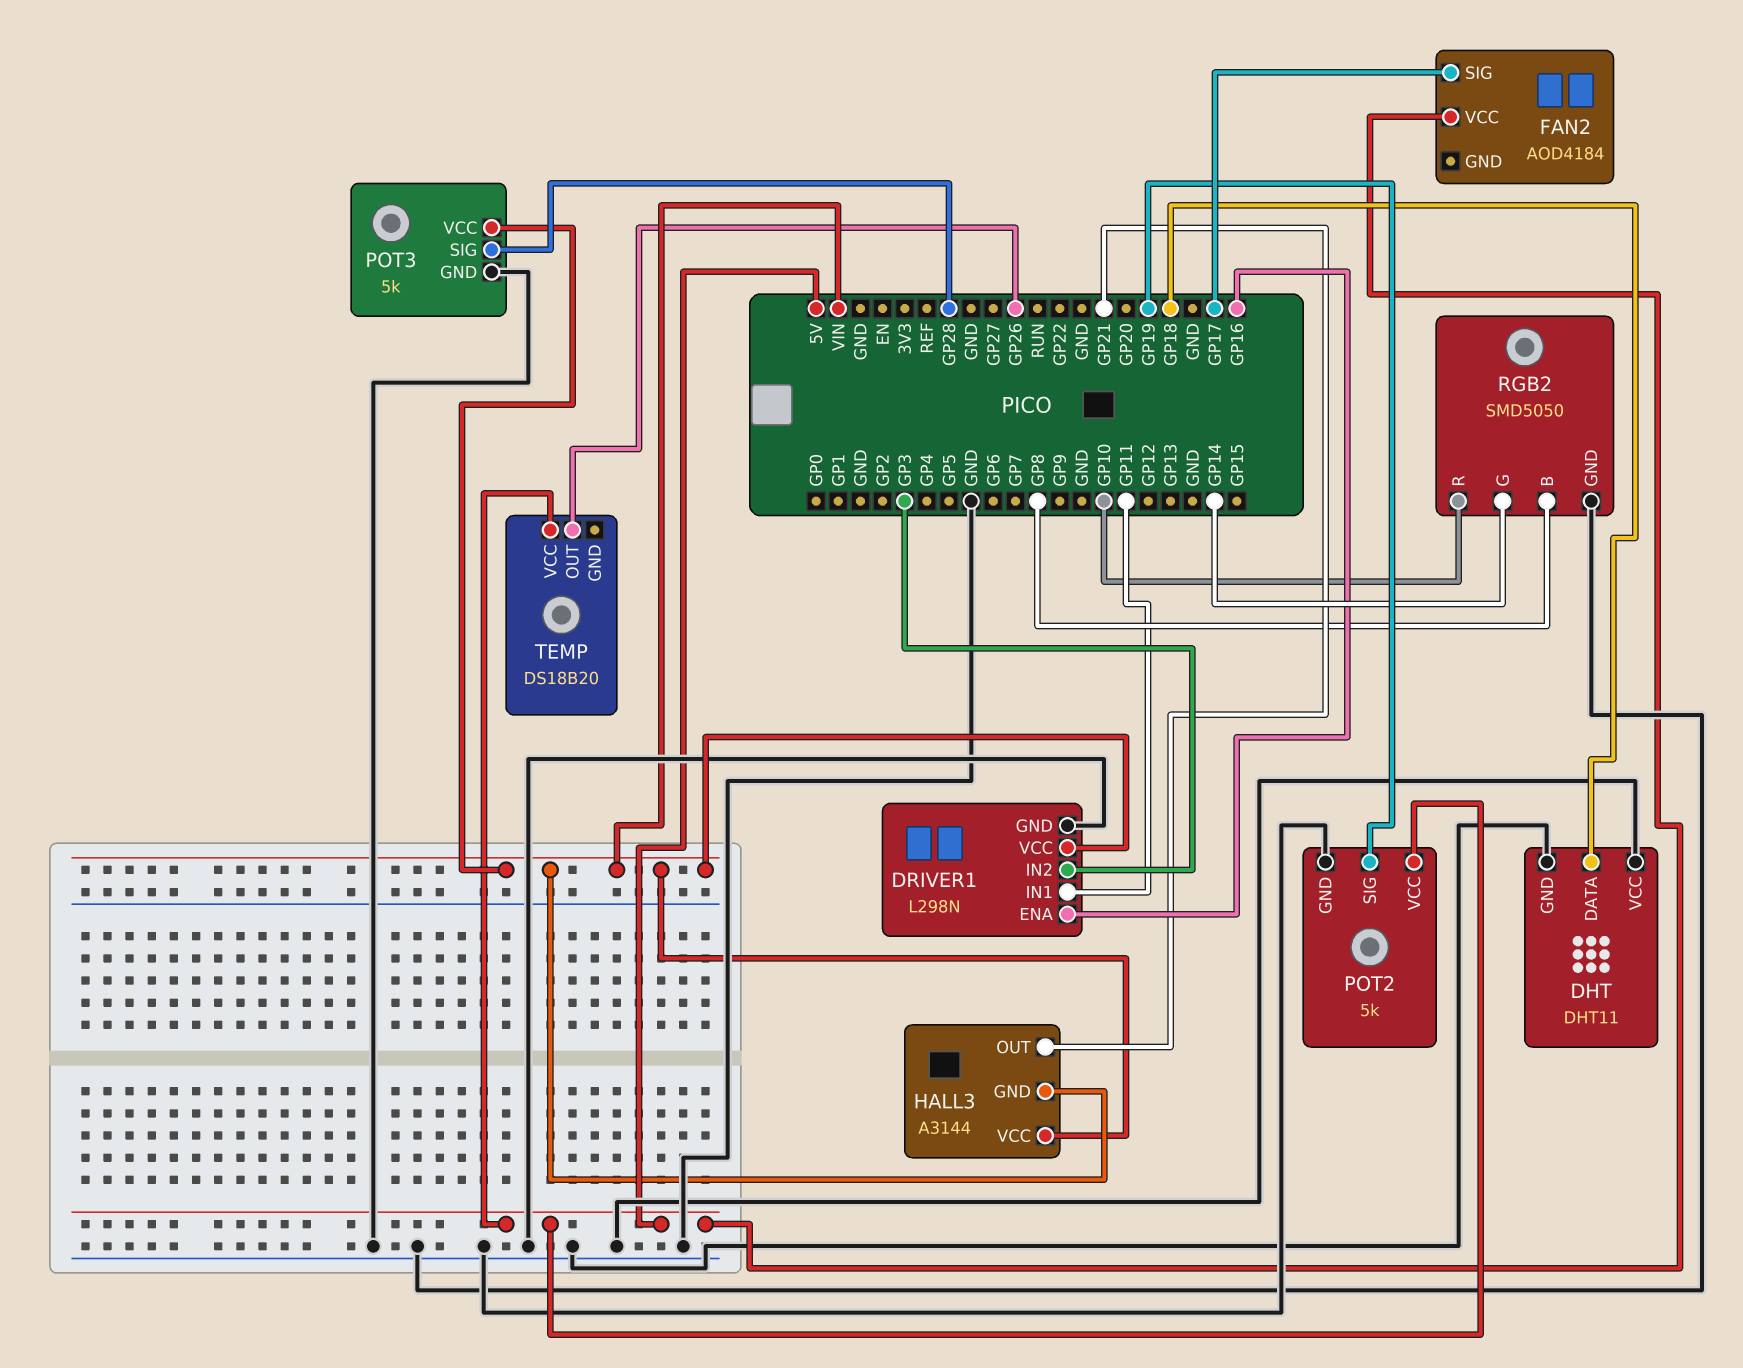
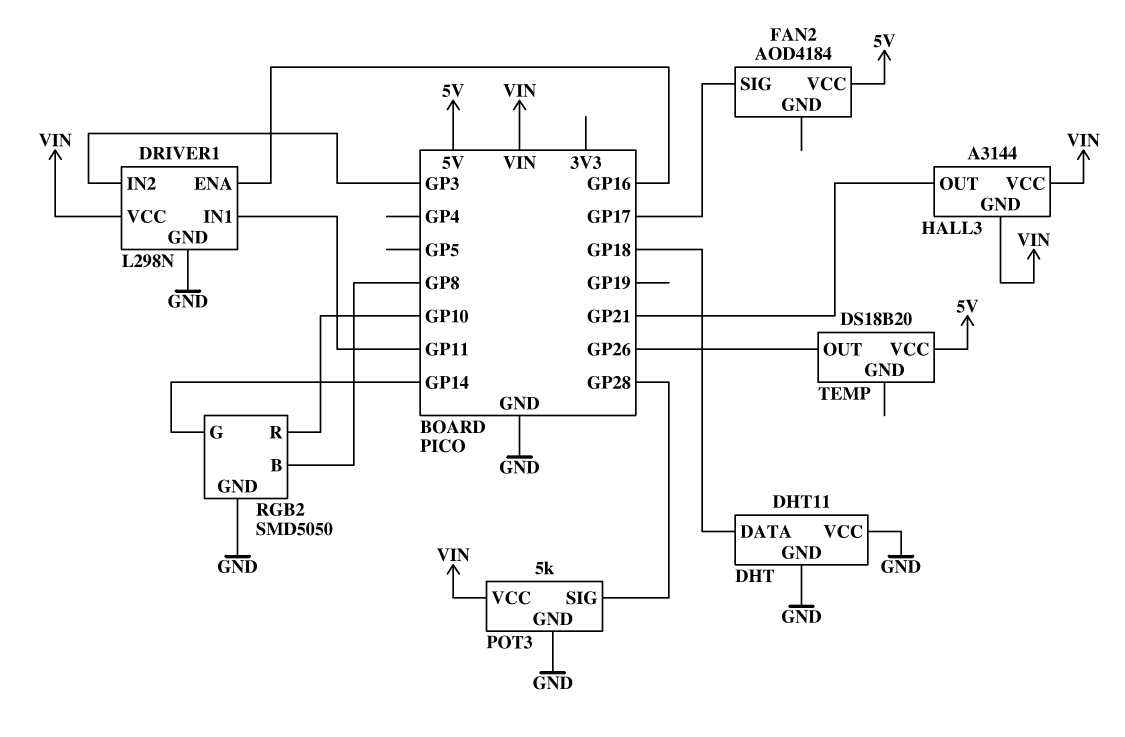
POT2: 5k -> none
POT2 pin GND: GND -> none
POT2 pin SIG: GP19 -> none
POT2 pin VCC: 5V -> none

